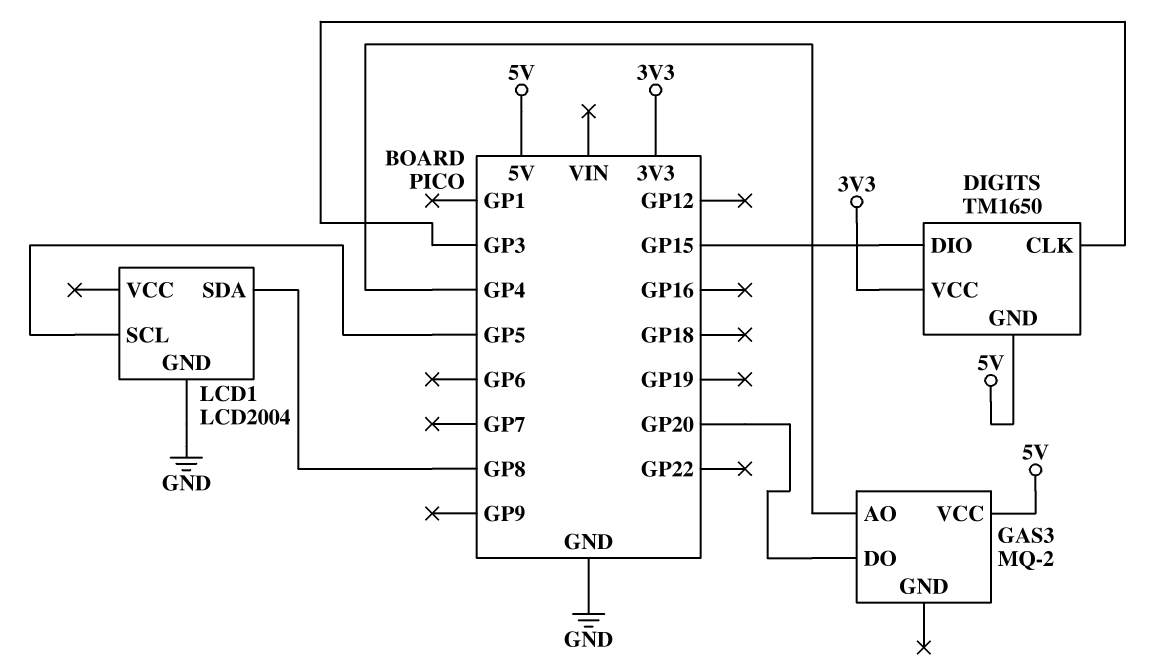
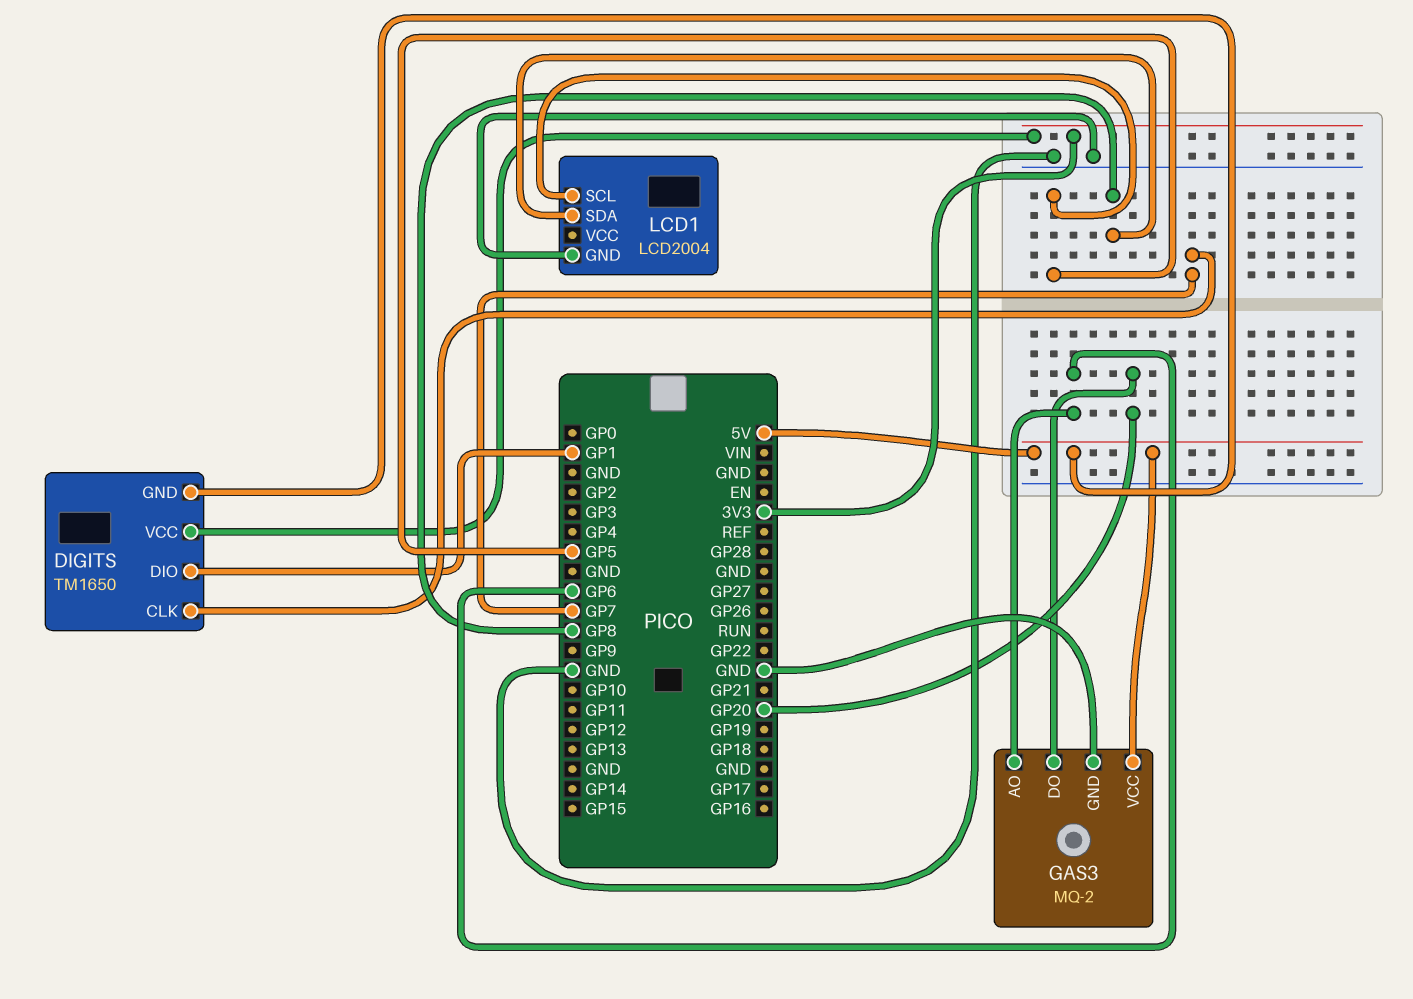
DIGITS pin CLK: GP3 -> GP7
DIGITS pin DIO: GP15 -> GP1
GAS3 pin AO: GP4 -> GP6
GAS3 pin GND: none -> GND

